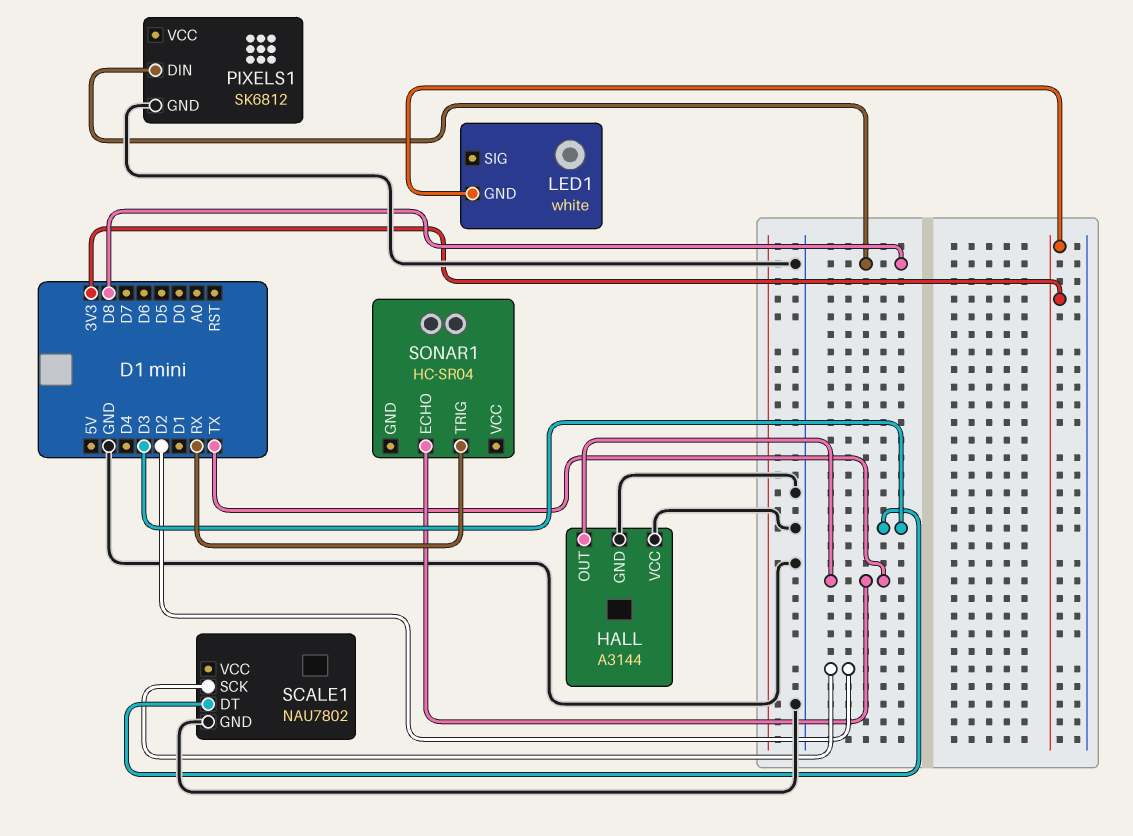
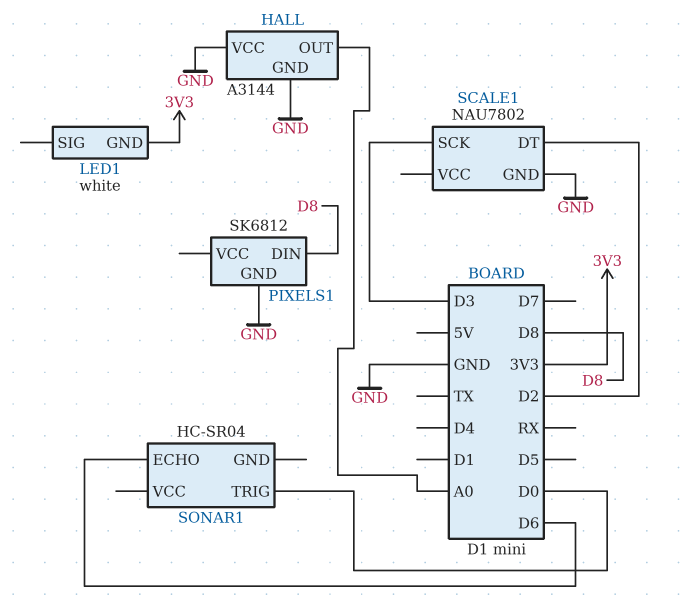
HALL pin OUT: TX -> A0
SCALE1 pin DT: D3 -> D2
SCALE1 pin SCK: D2 -> D3
SONAR1 pin ECHO: TX -> D6
SONAR1 pin TRIG: RX -> D0

